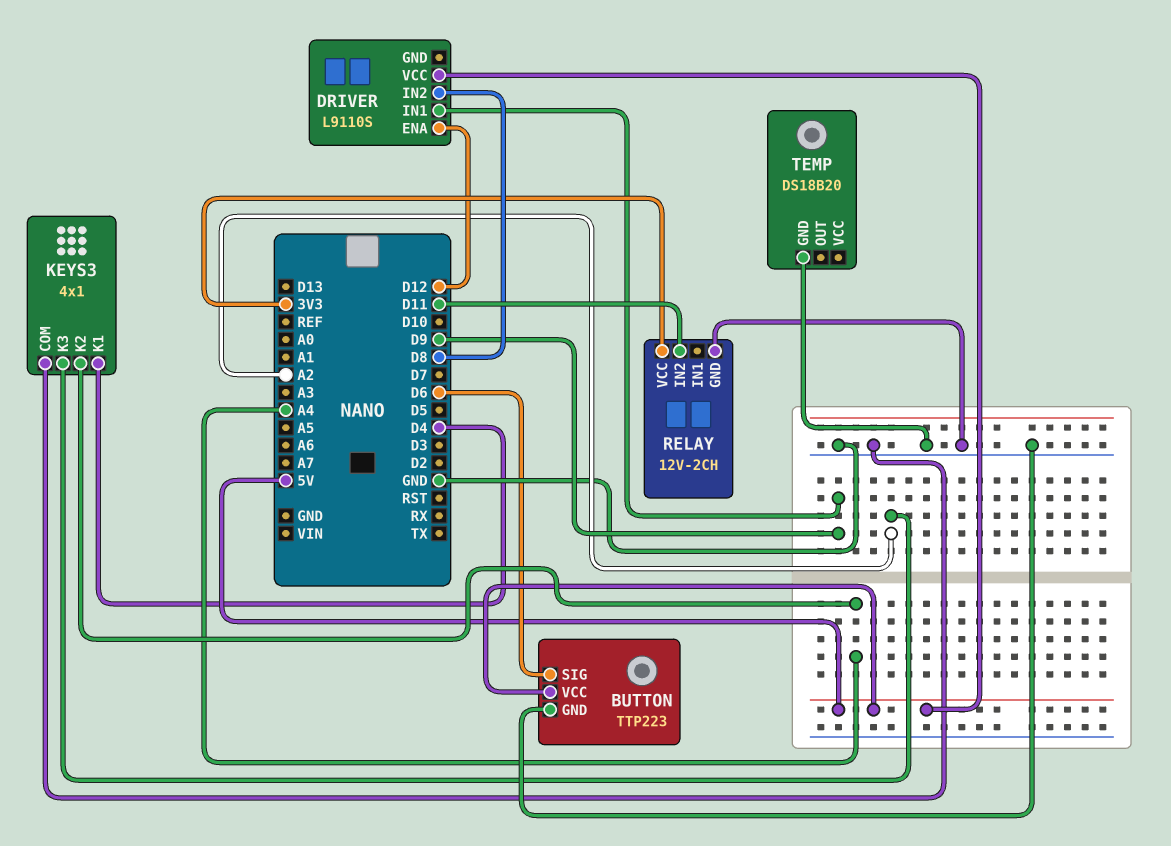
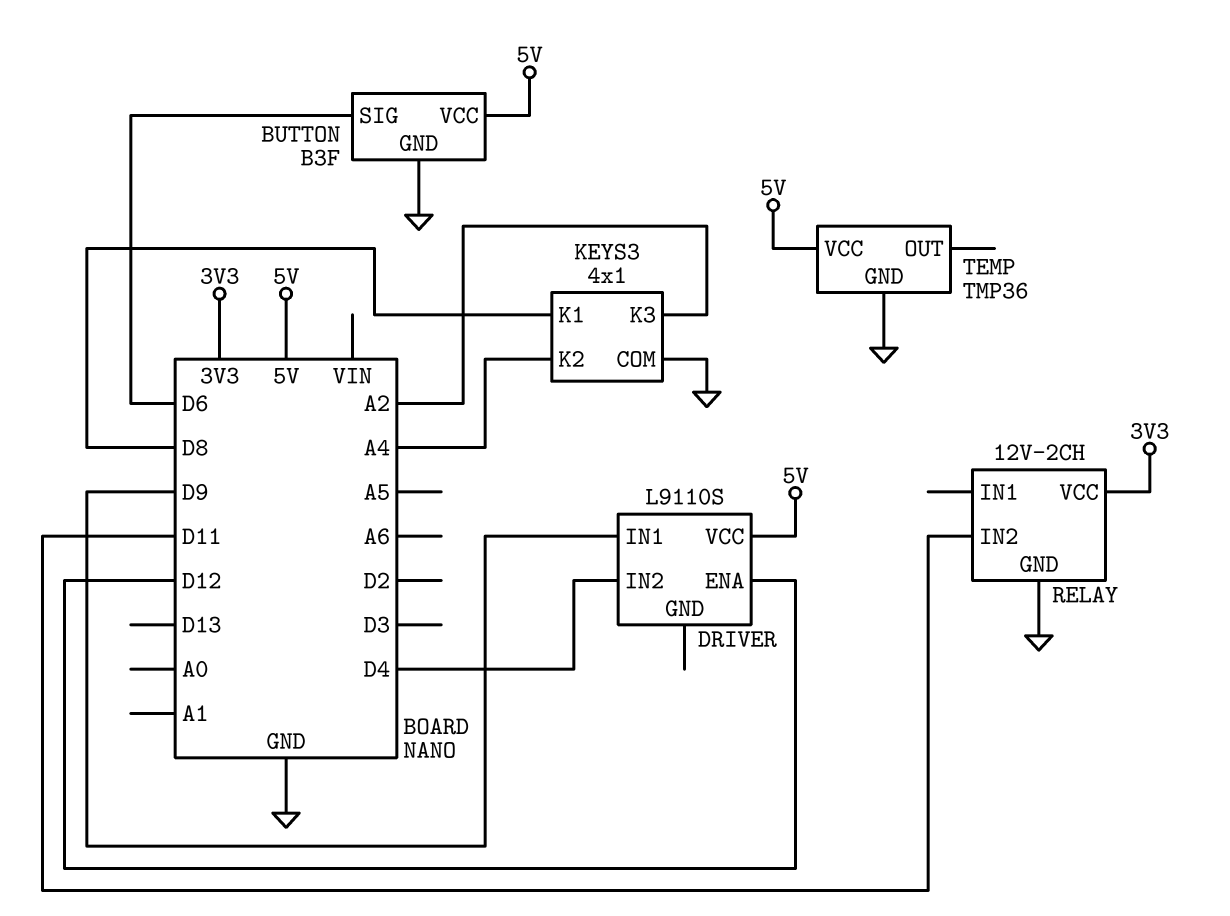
BUTTON: TTP223 -> B3F
DRIVER pin IN2: D8 -> D4
KEYS3 pin K1: D4 -> D8
TEMP: DS18B20 -> TMP36
TEMP pin VCC: none -> 5V

